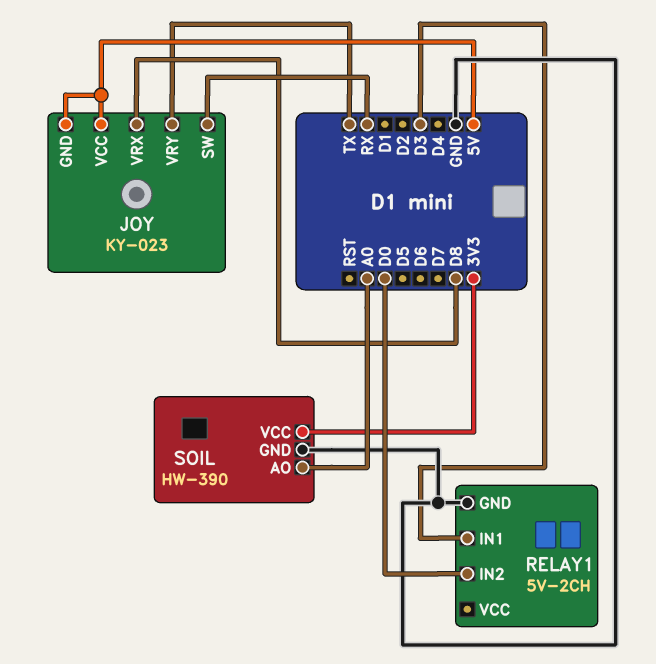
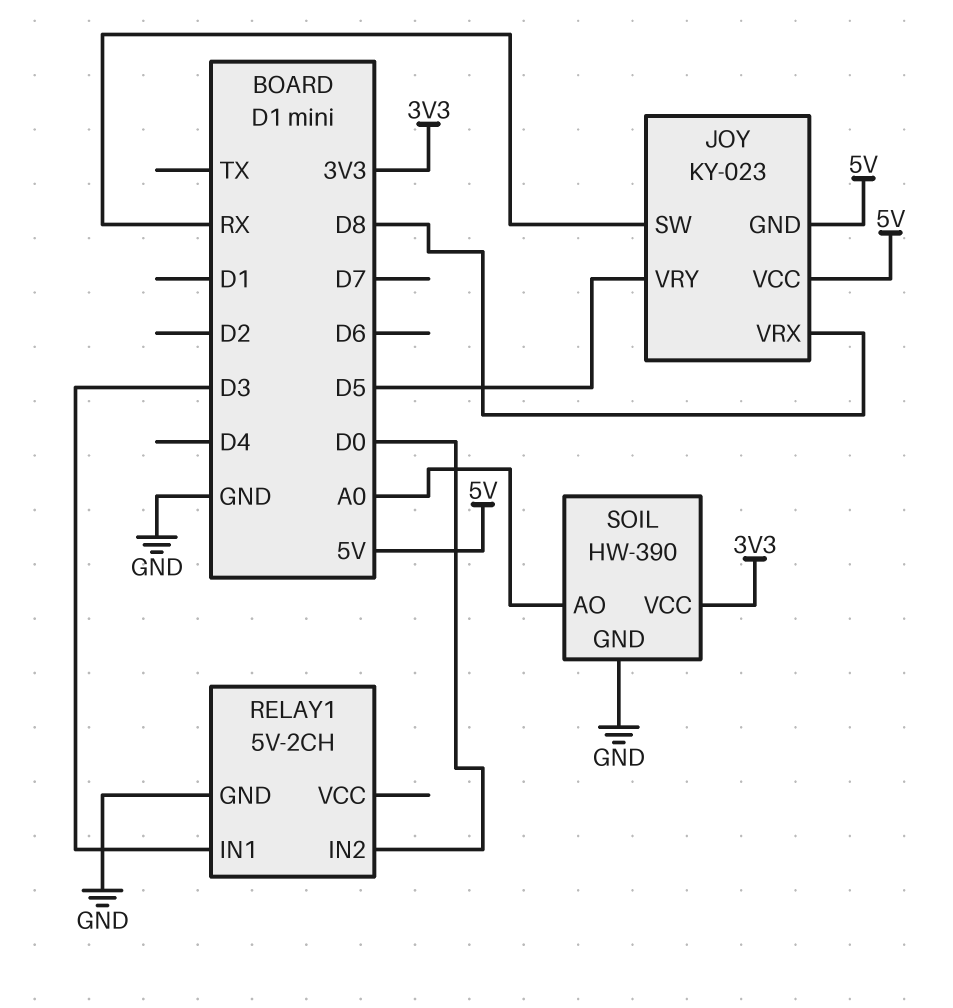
JOY pin VRY: TX -> D5

